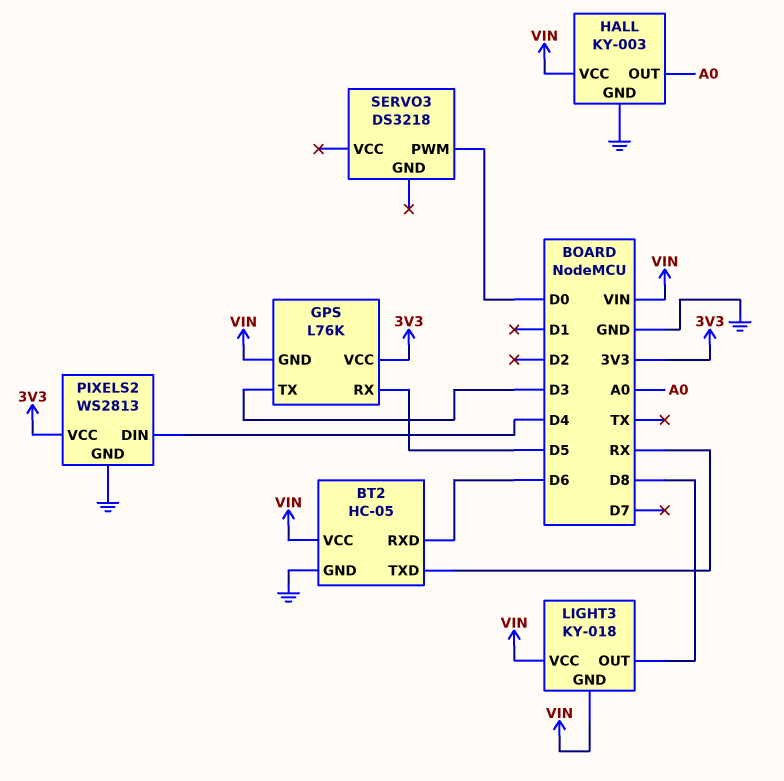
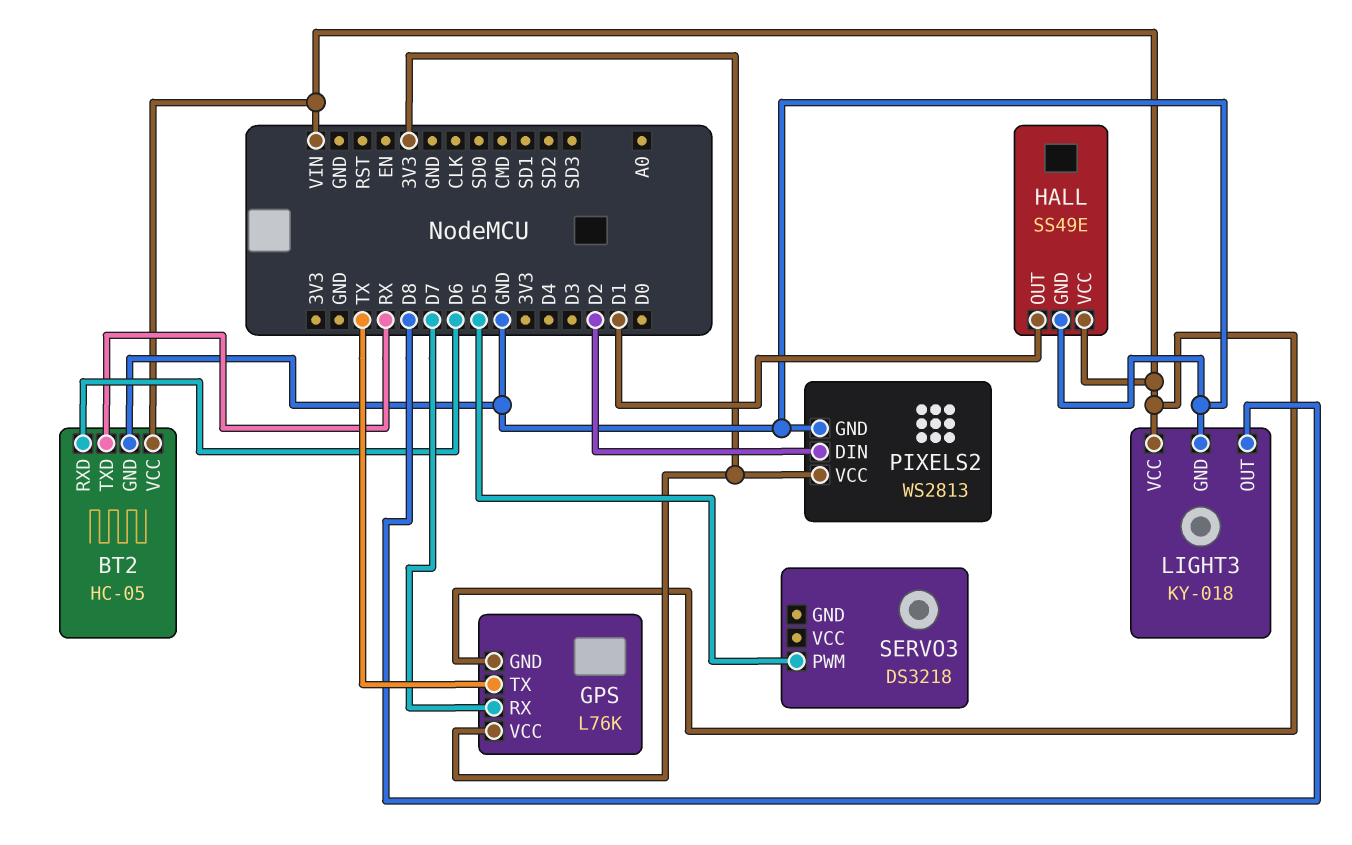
GPS pin RX: D5 -> D7
GPS pin TX: D3 -> TX
HALL: KY-003 -> SS49E
HALL pin OUT: A0 -> D1
LIGHT3 pin GND: VIN -> GND
PIXELS2 pin DIN: D4 -> D2
SERVO3 pin PWM: D0 -> D5

